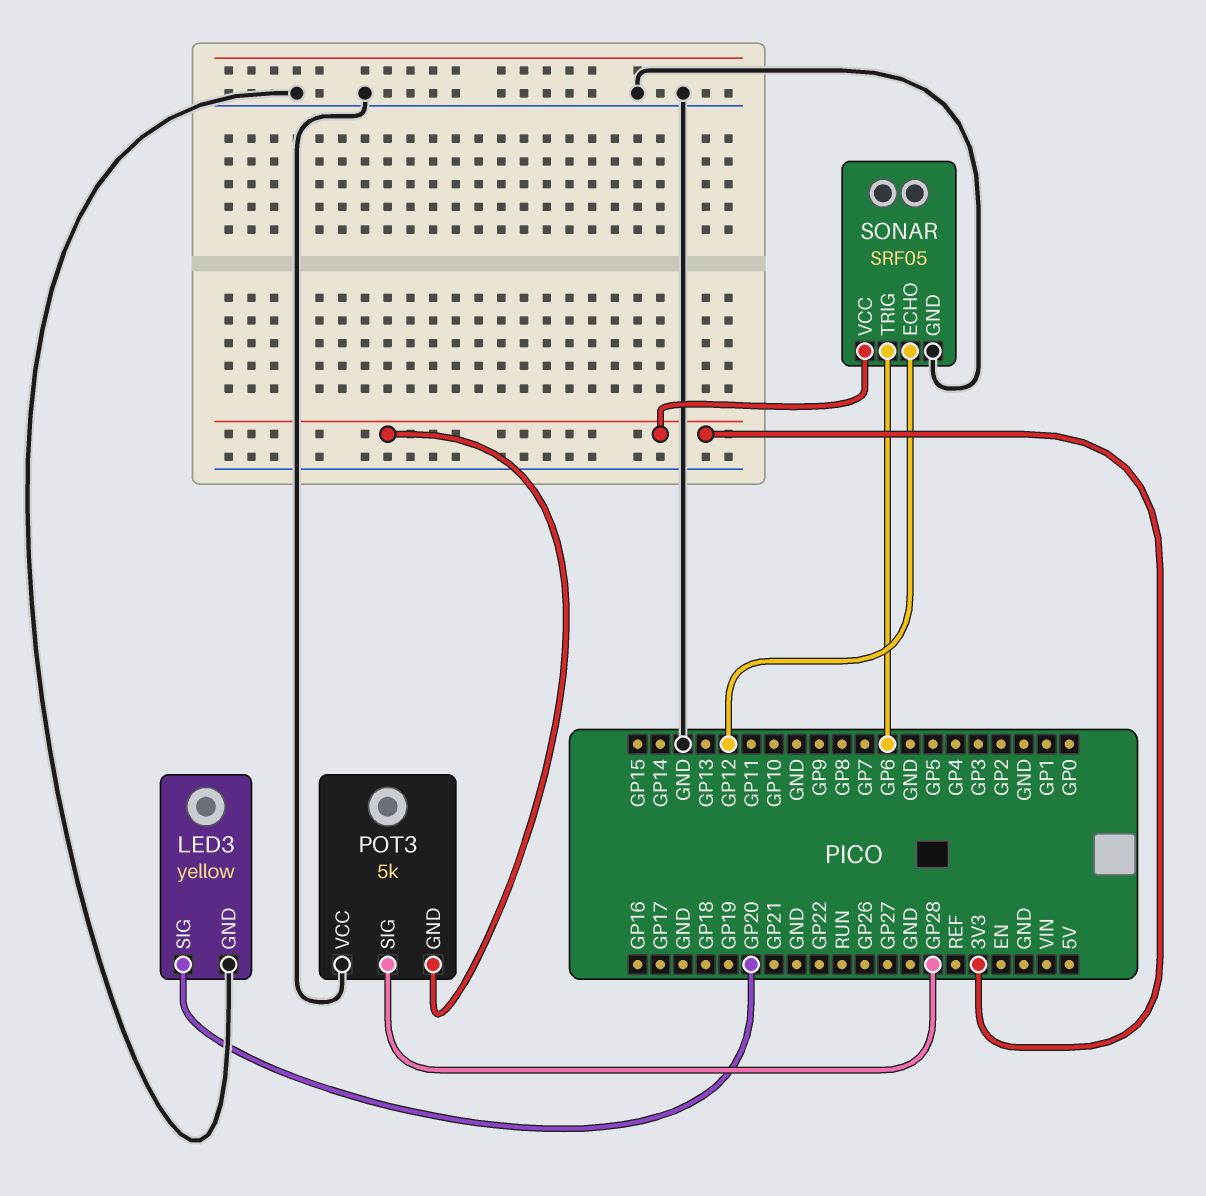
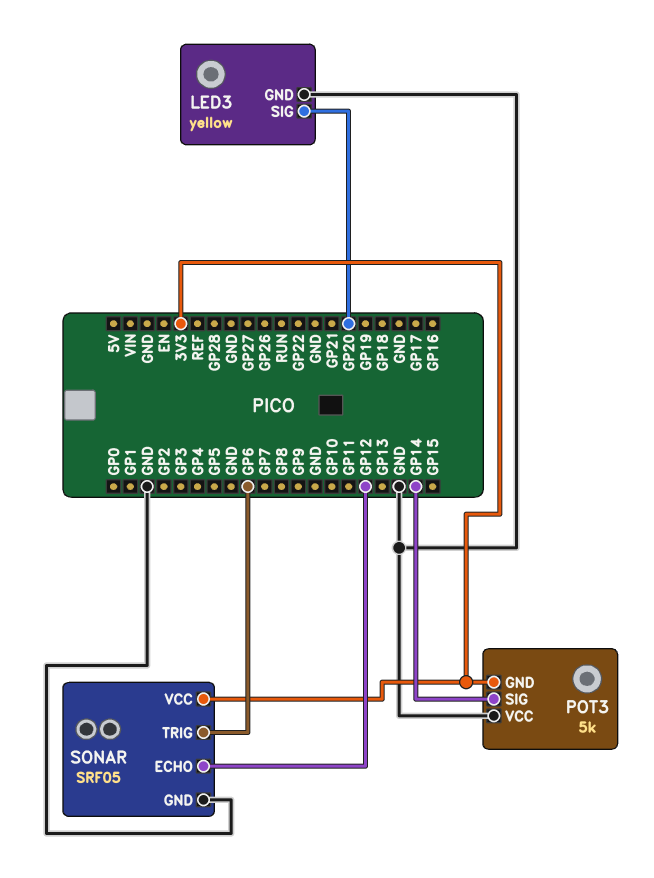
POT3 pin SIG: GP28 -> GP14

